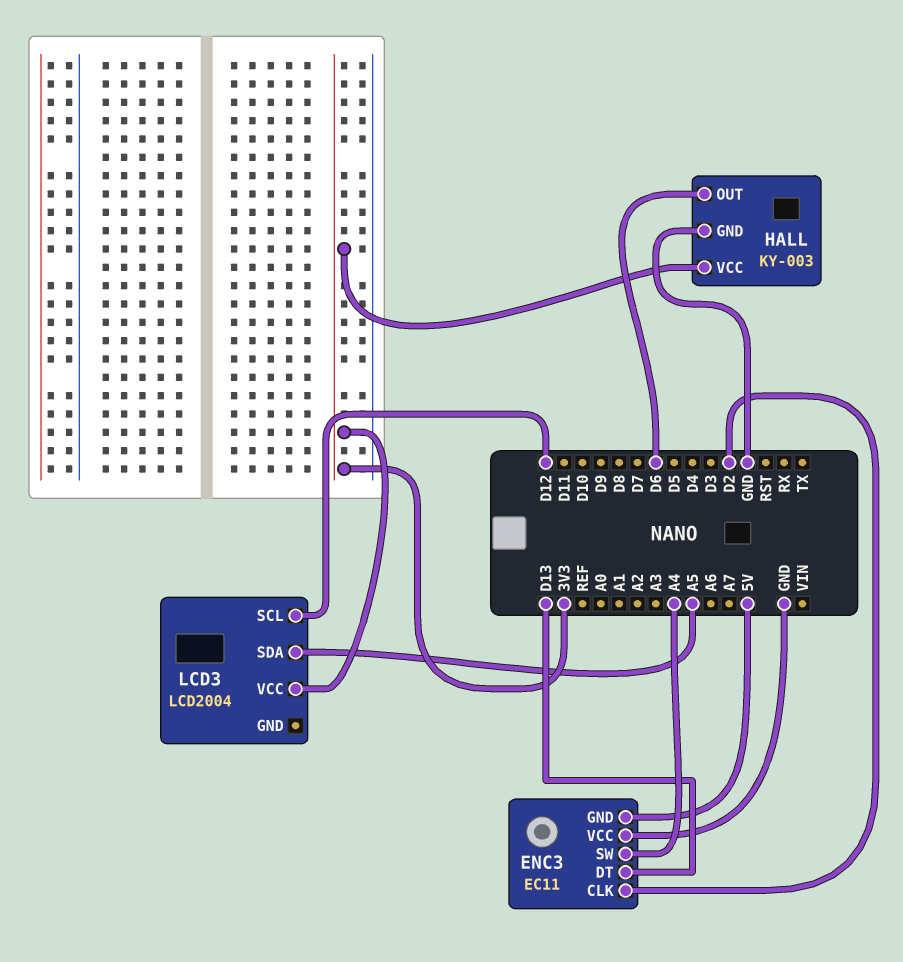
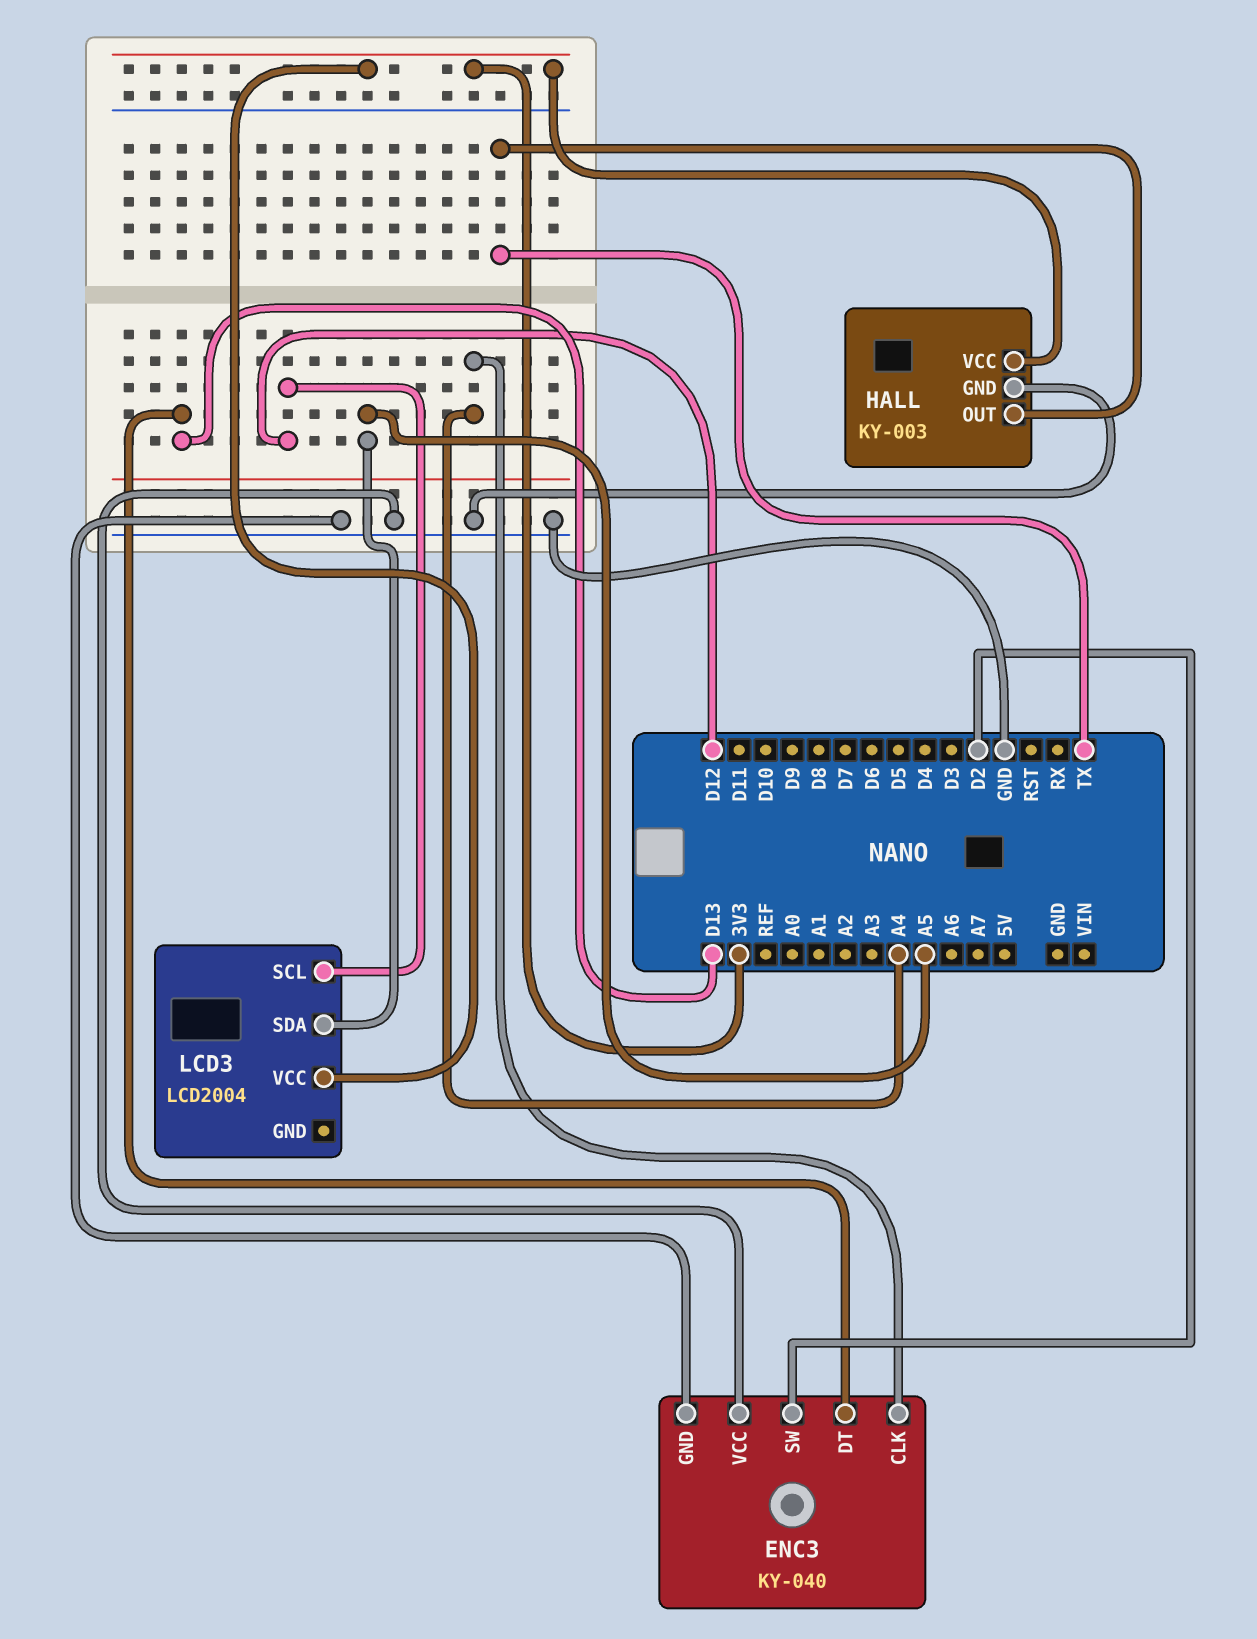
ENC3: EC11 -> KY-040
ENC3 pin CLK: D2 -> A4
ENC3 pin GND: 5V -> GND
ENC3 pin SW: A4 -> D2
HALL pin OUT: D6 -> TX

